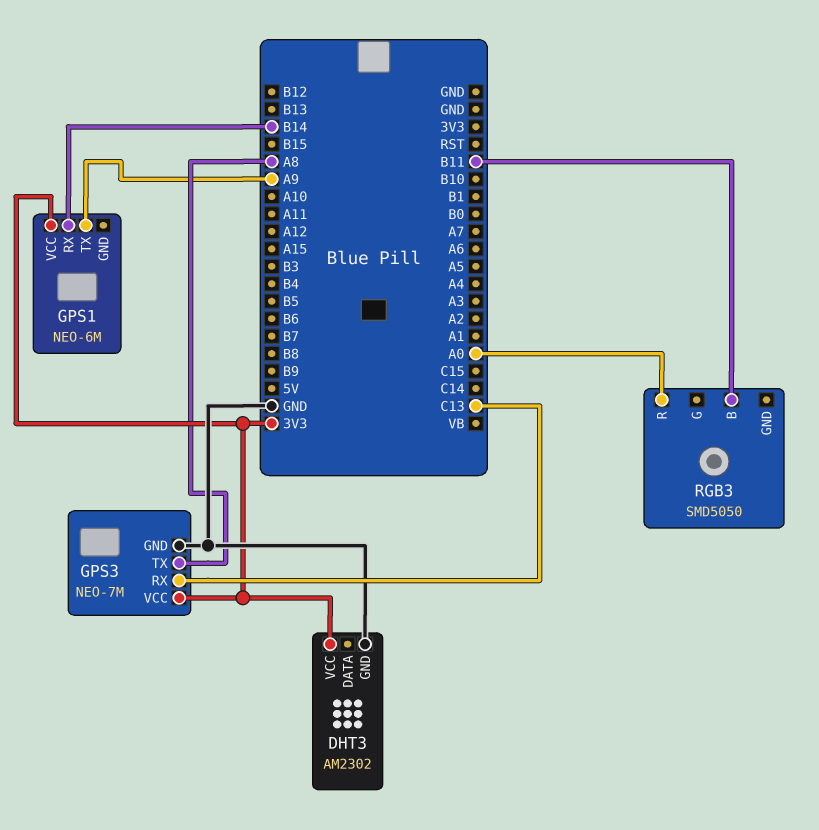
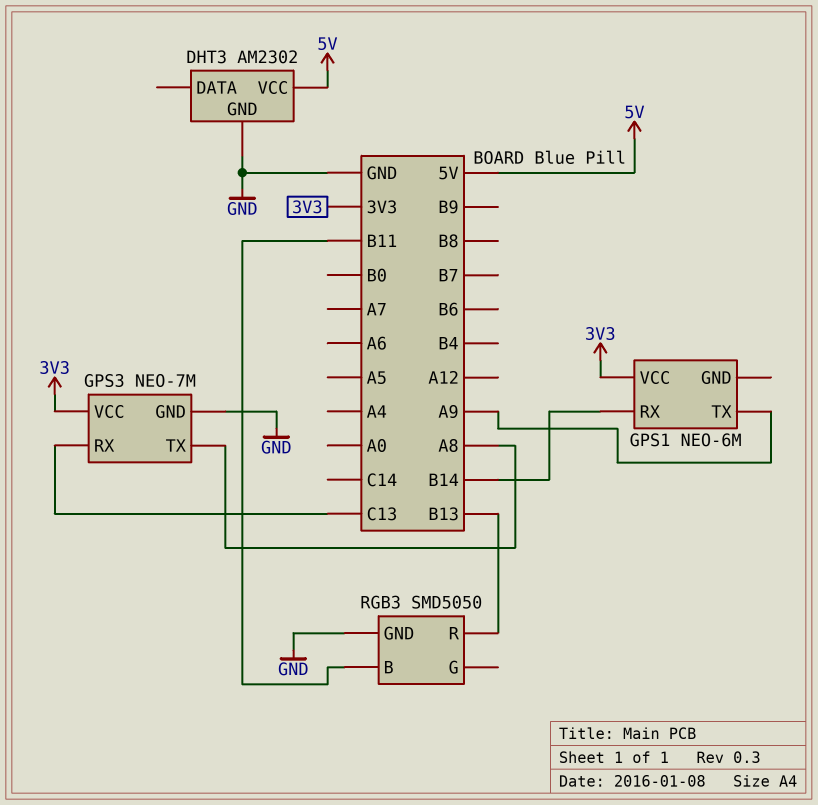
DHT3 pin VCC: 3V3 -> 5V
RGB3 pin GND: none -> GND
RGB3 pin R: A0 -> B13

